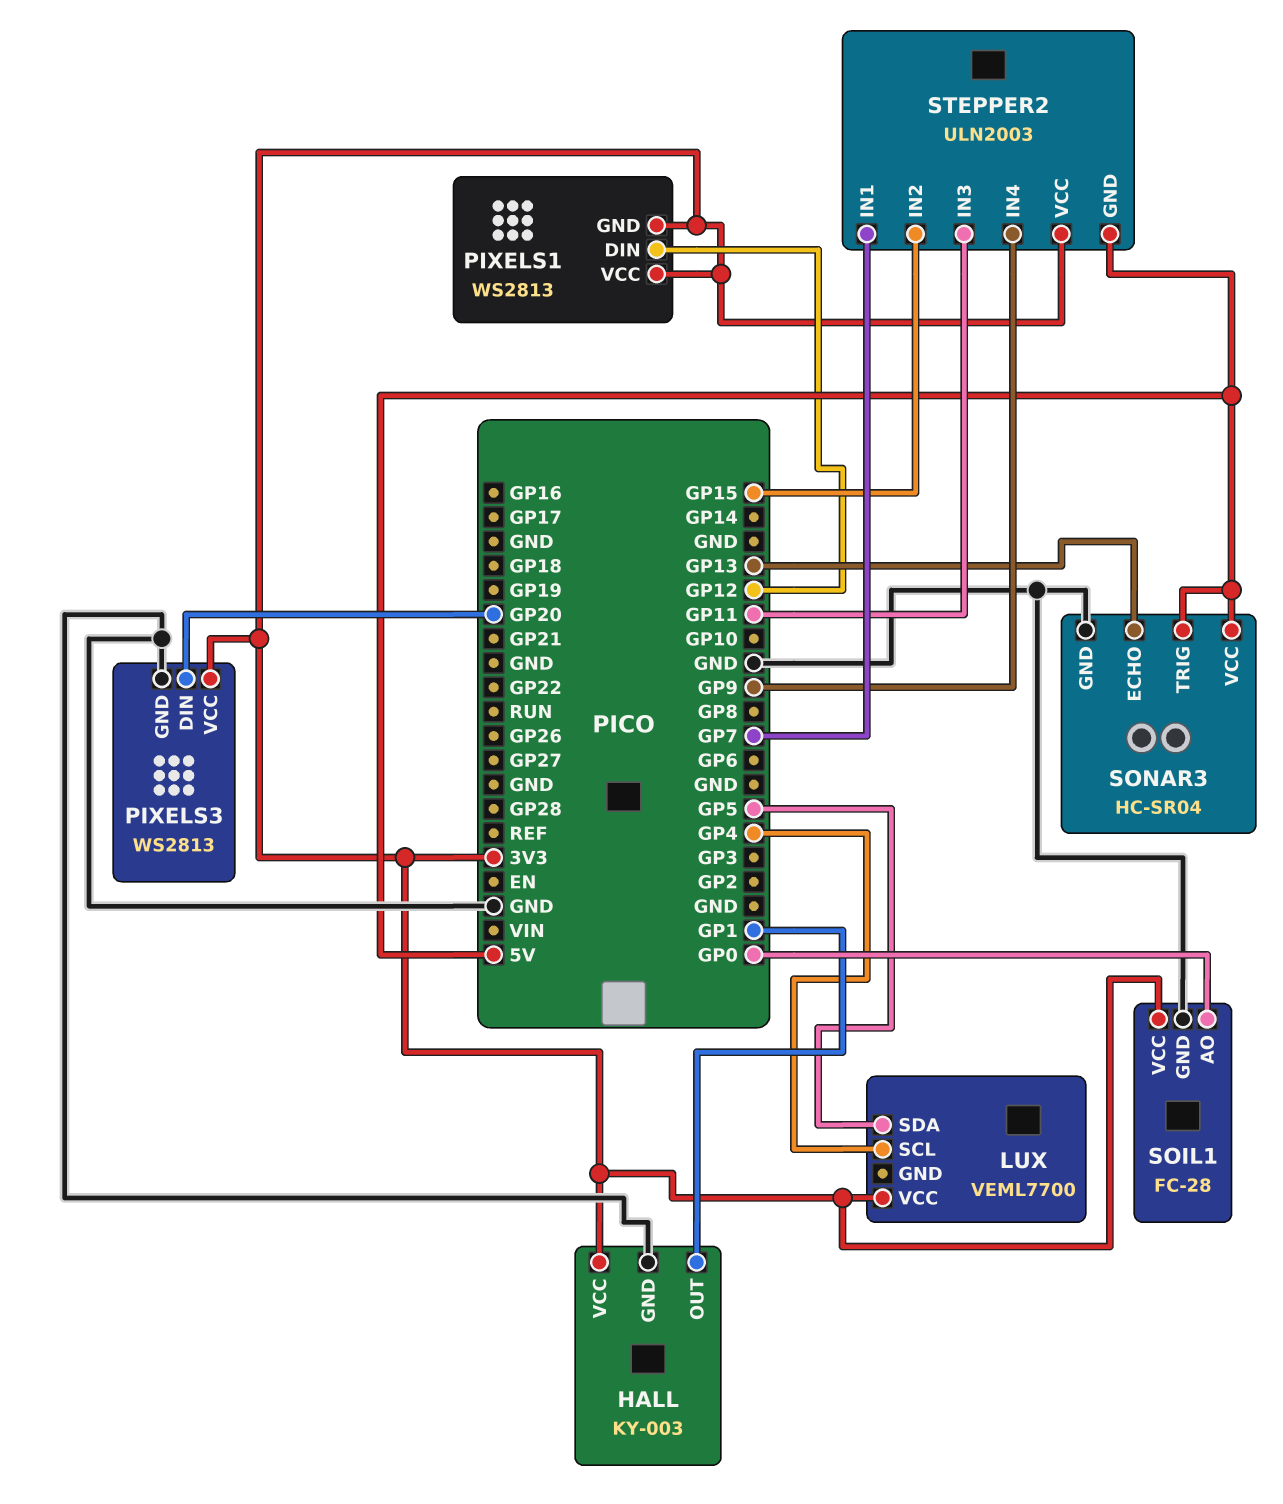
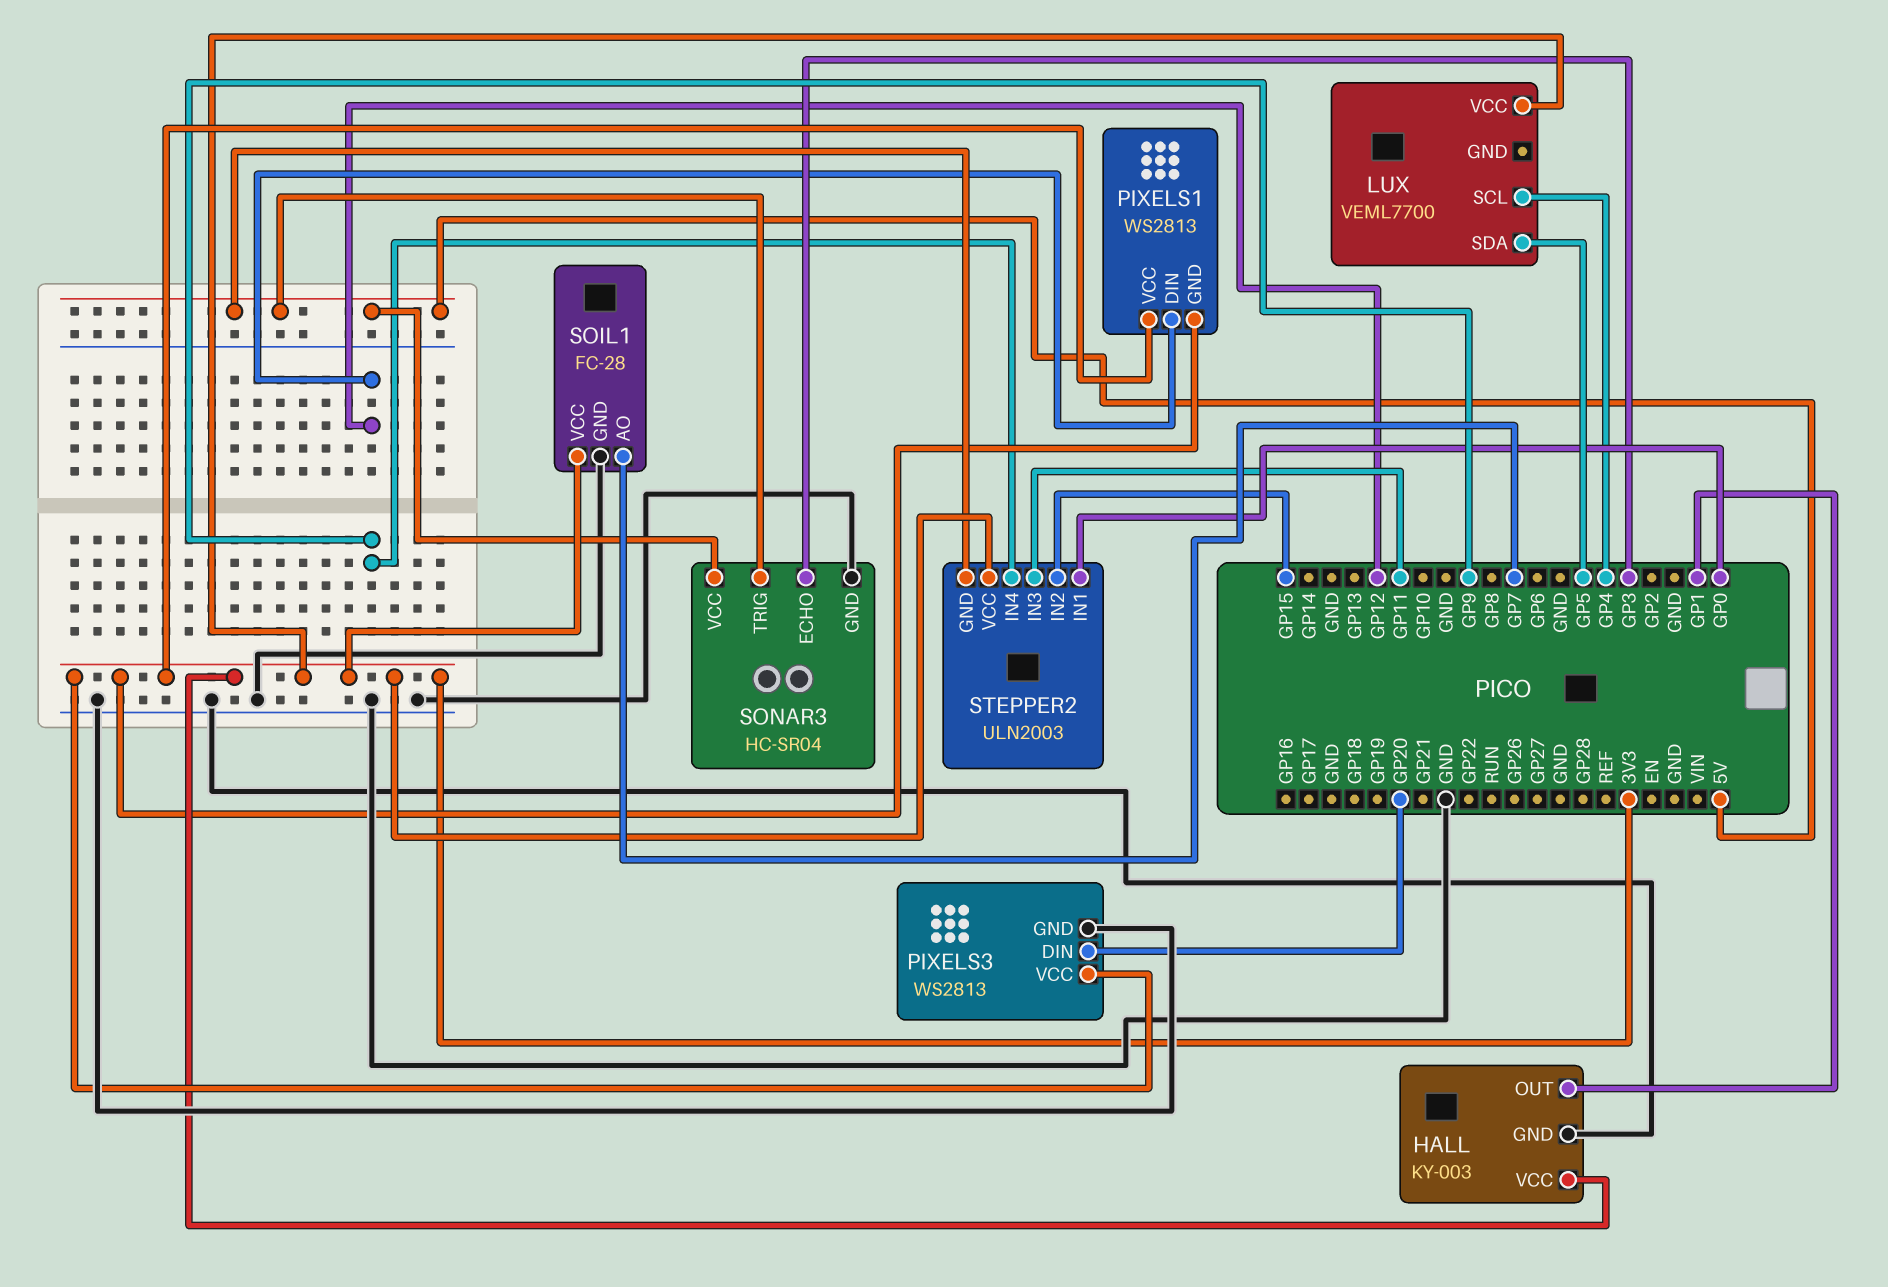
SOIL1 pin AO: GP0 -> GP7
SONAR3 pin ECHO: GP13 -> GP3
STEPPER2 pin IN1: GP7 -> GP0

